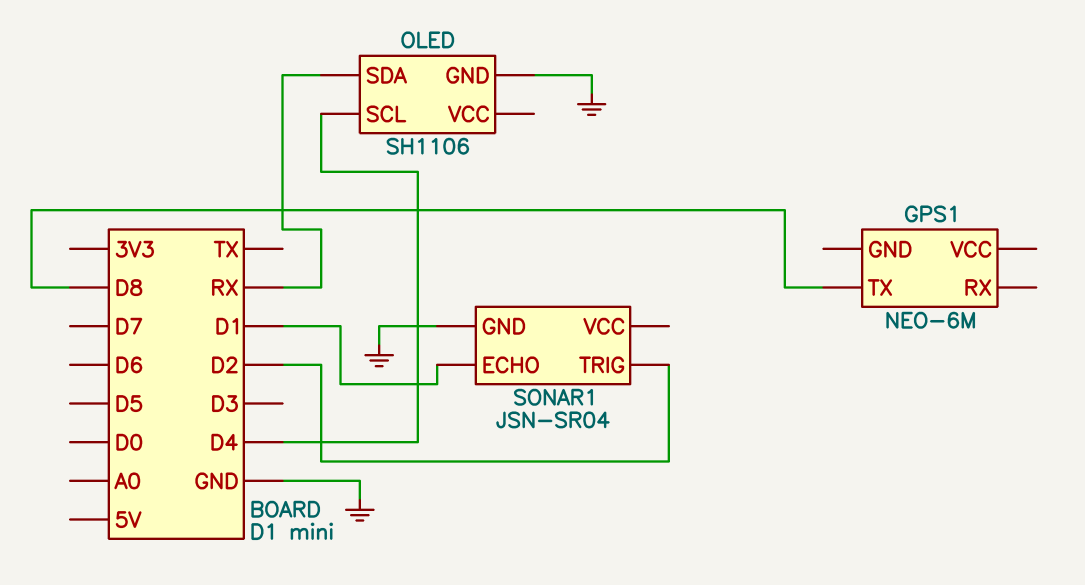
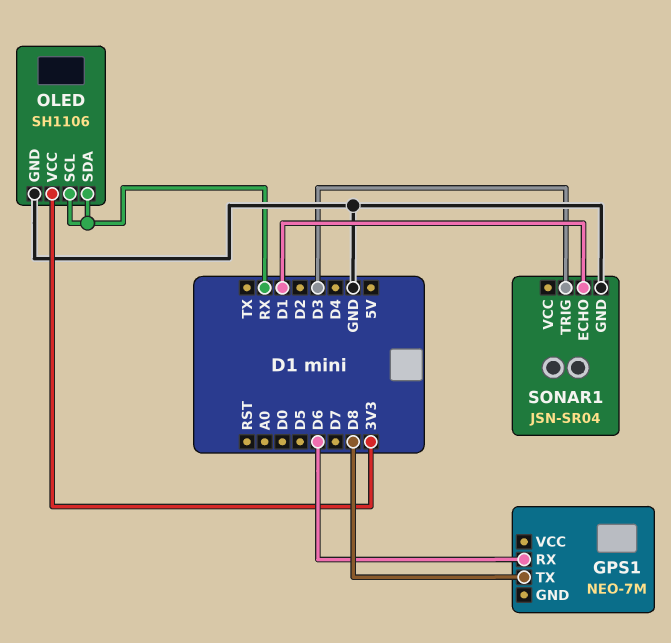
GPS1: NEO-6M -> NEO-7M
GPS1 pin RX: none -> D6
OLED pin SCL: D4 -> RX
OLED pin VCC: none -> 3V3
SONAR1 pin TRIG: D2 -> D3

